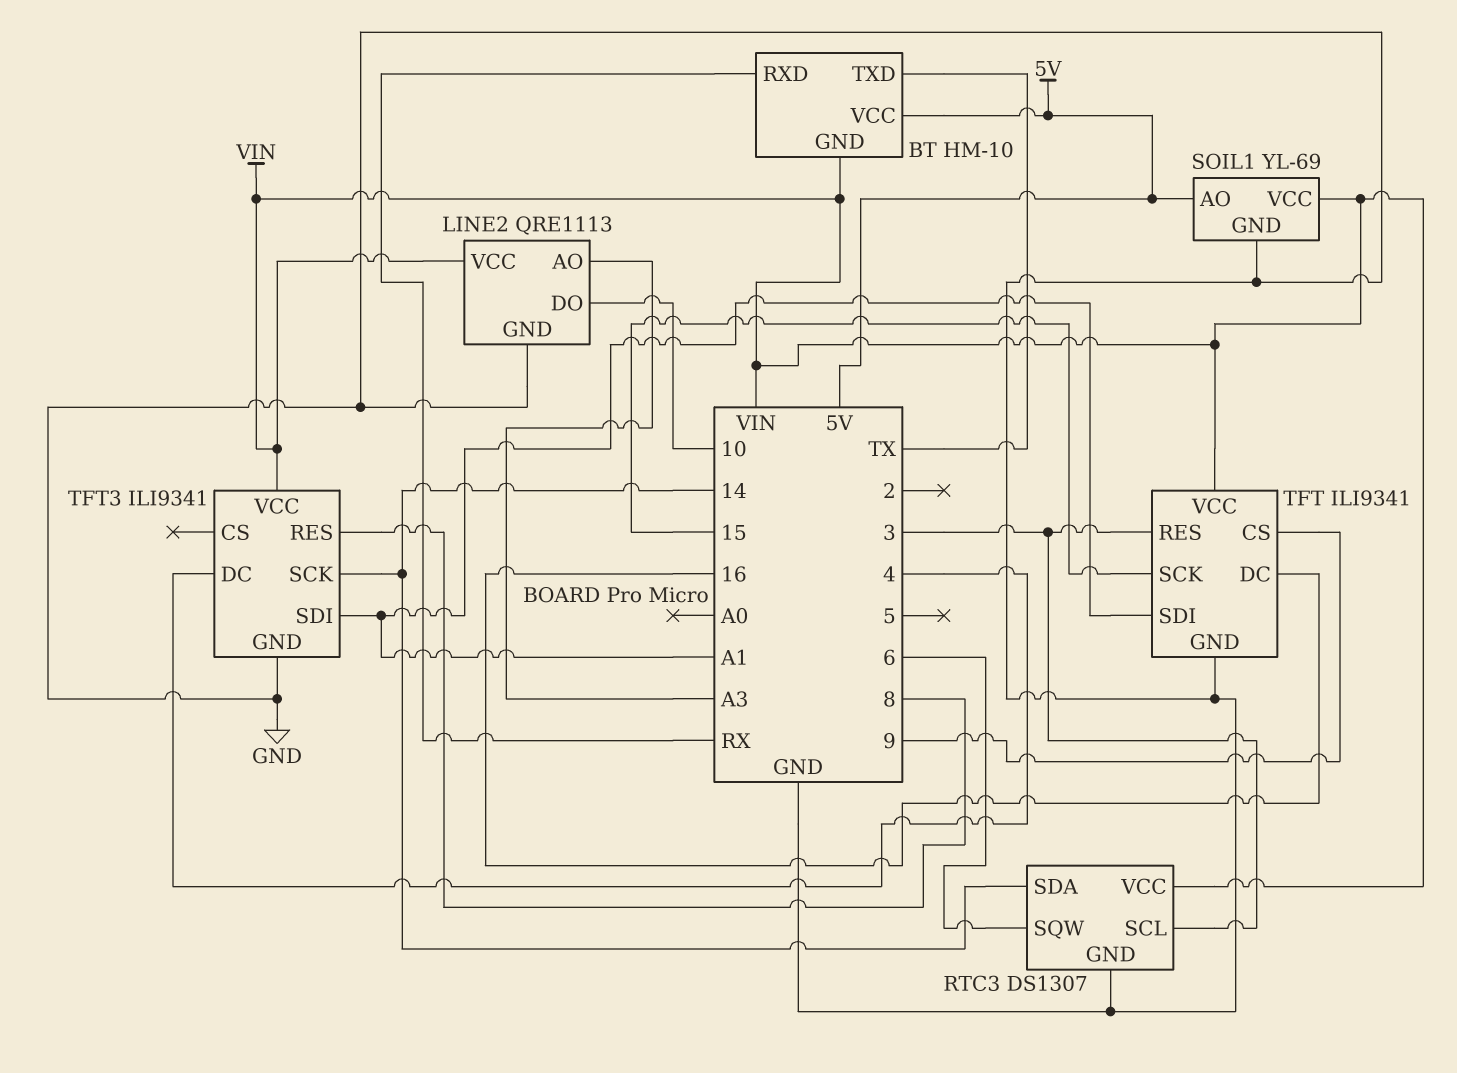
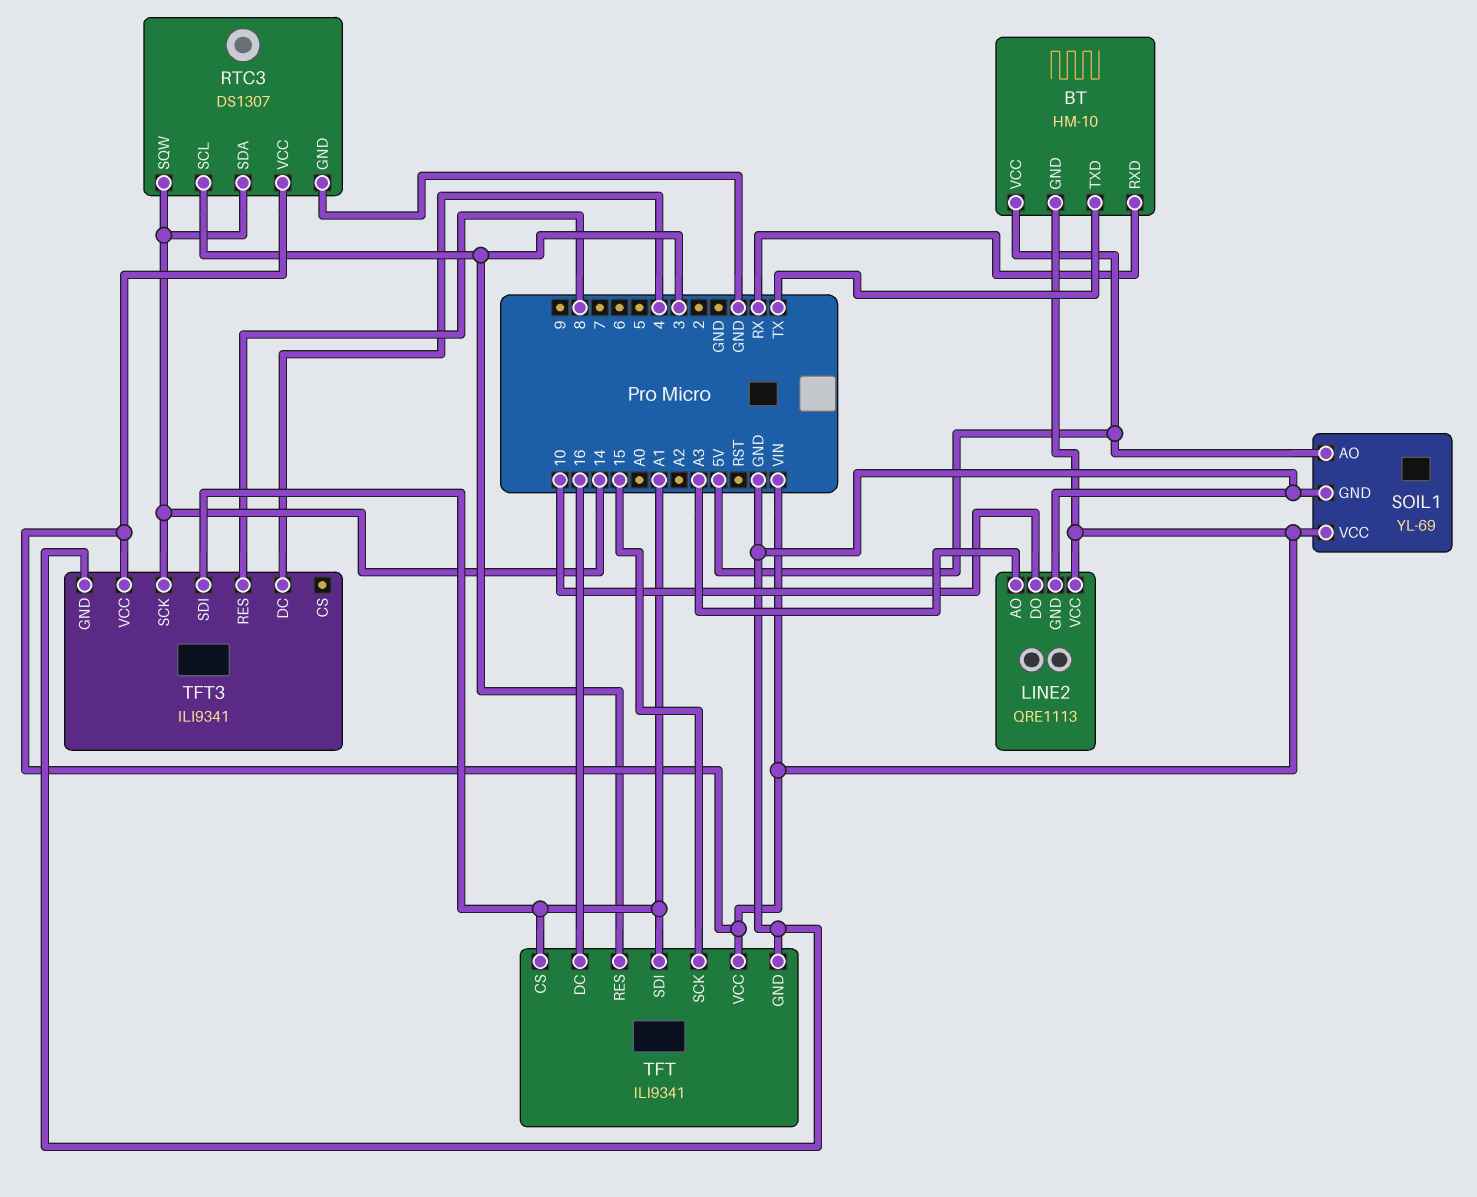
RTC3 pin SQW: 6 -> 14
TFT pin CS: 9 -> A1

